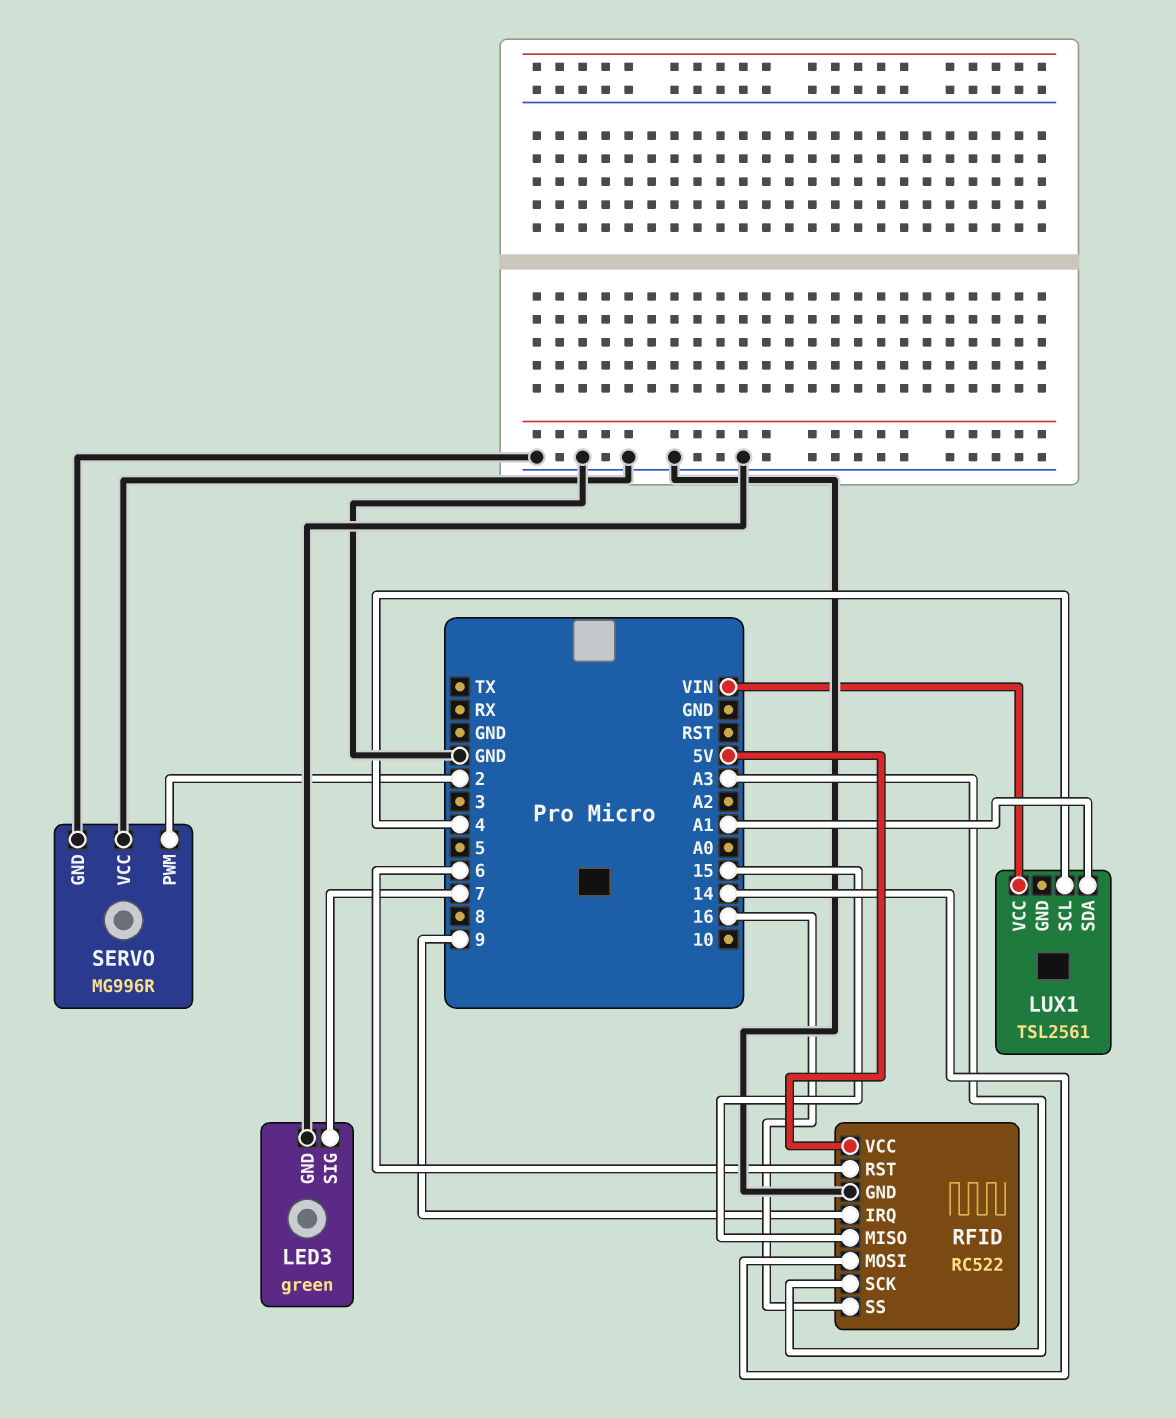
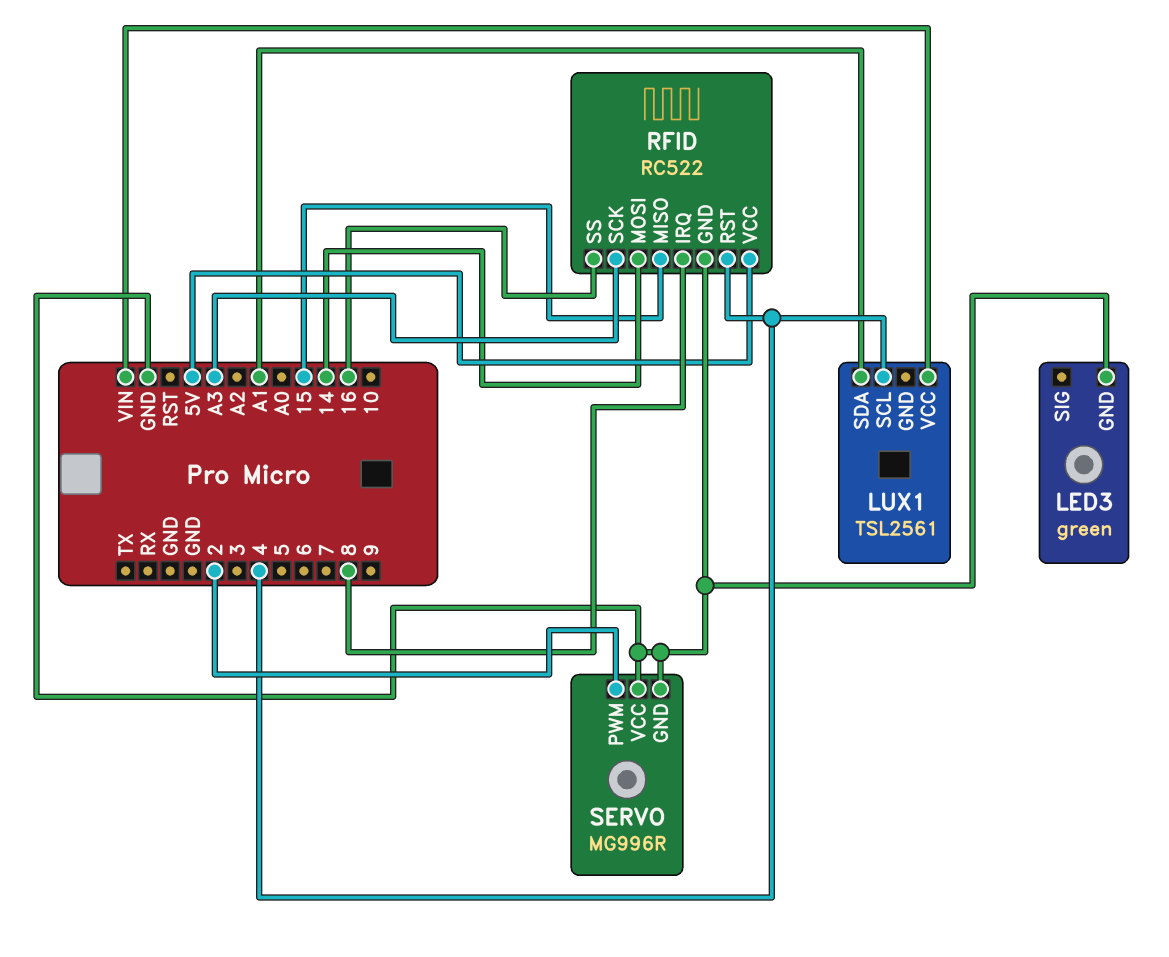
LED3 pin SIG: 7 -> none
RFID pin IRQ: 9 -> 8
RFID pin RST: 6 -> 4

